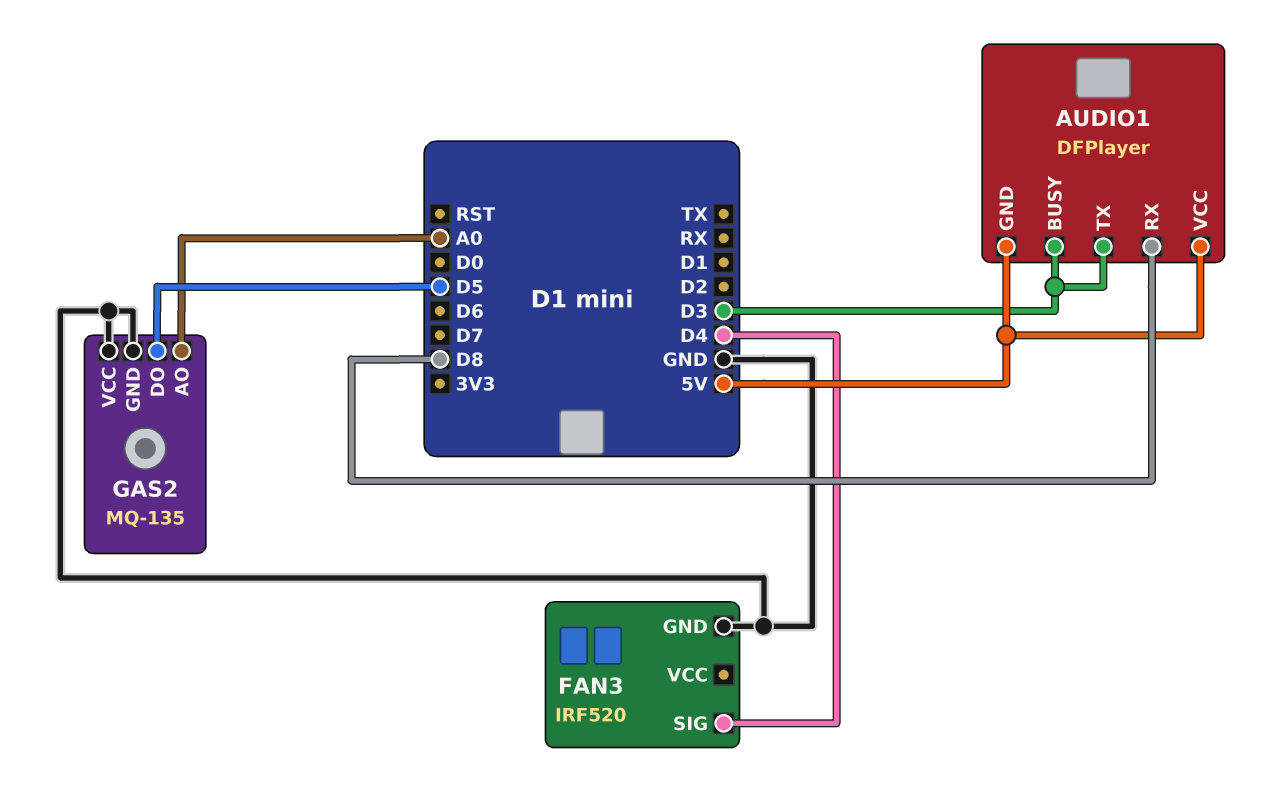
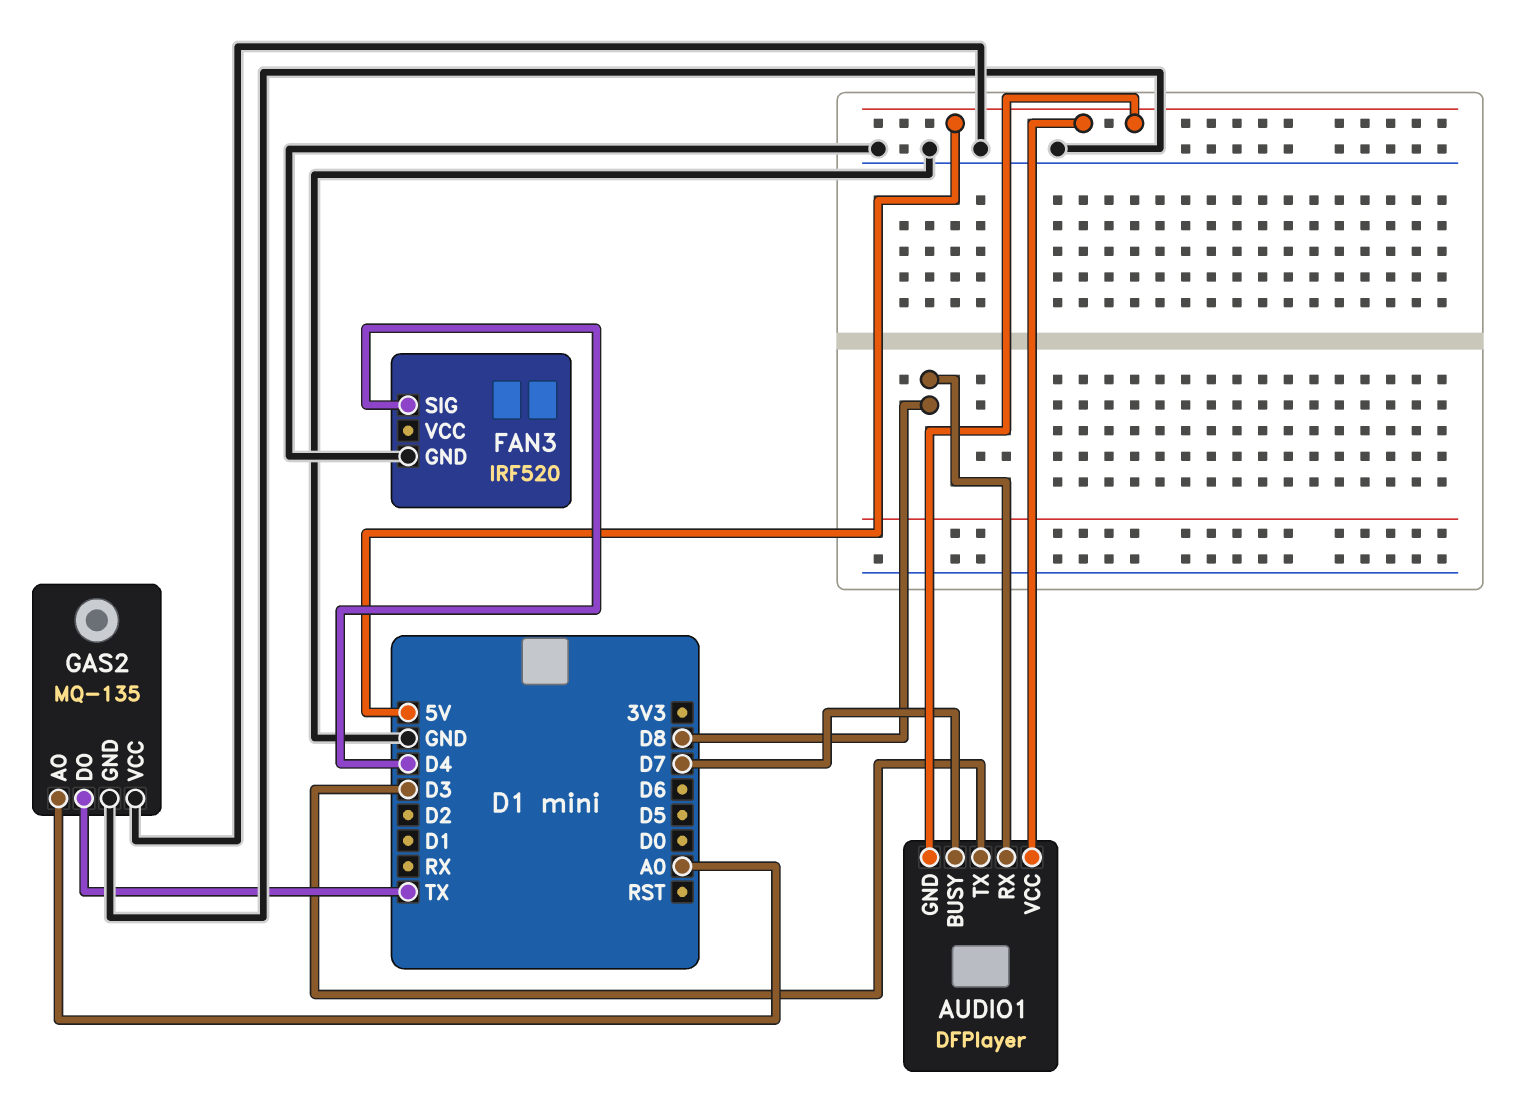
AUDIO1 pin BUSY: D3 -> D7
GAS2 pin DO: D5 -> TX

